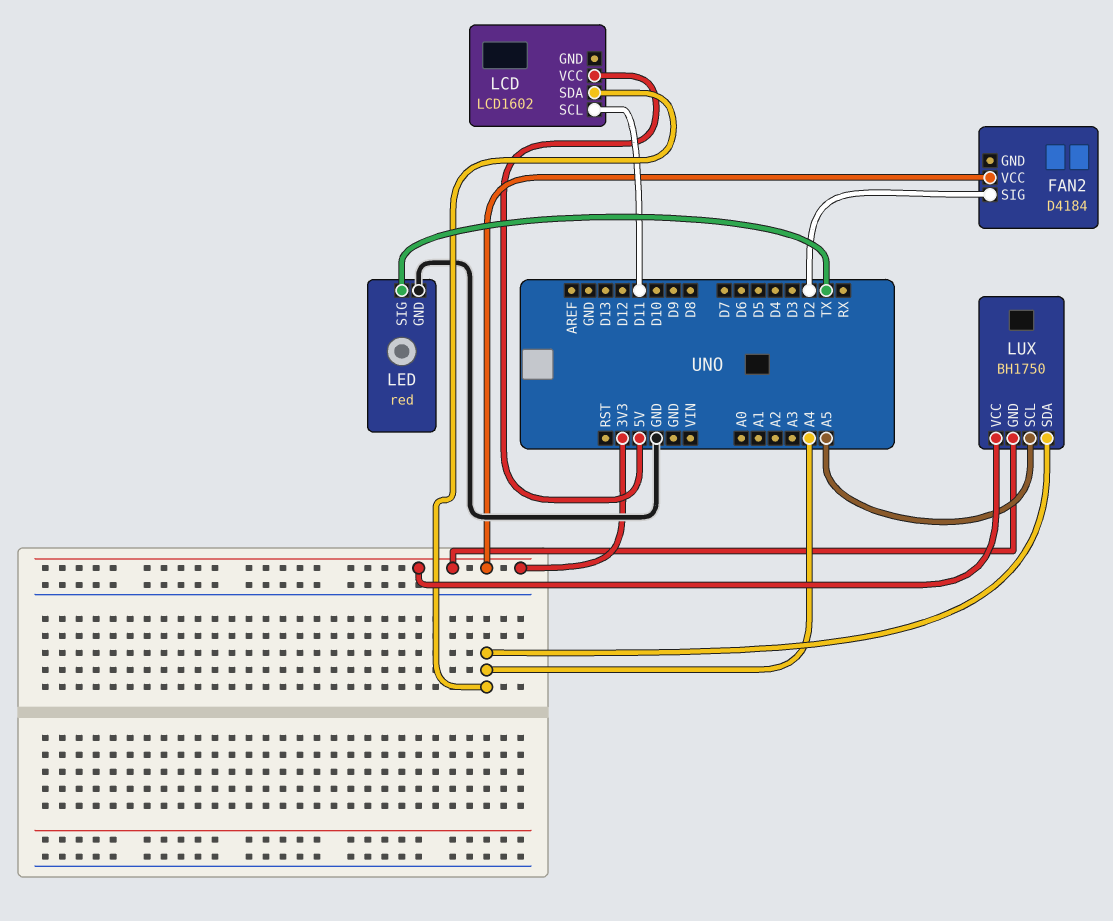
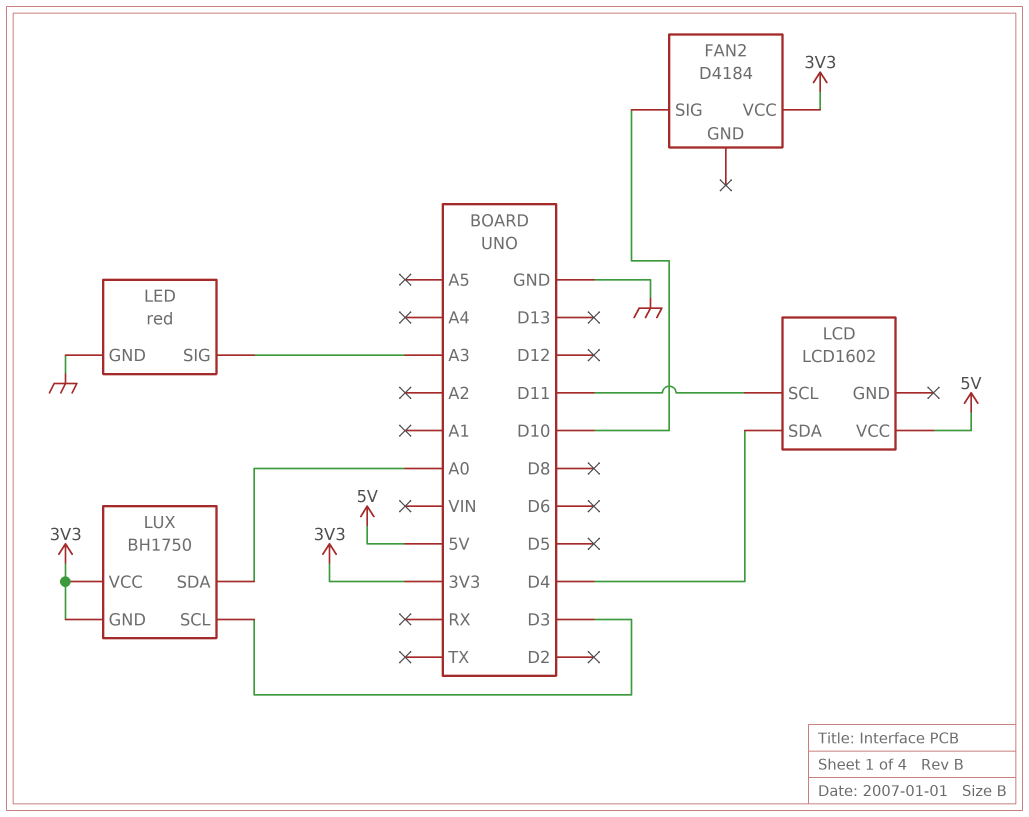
FAN2 pin SIG: D2 -> D10
LCD pin SDA: A4 -> D4
LED pin SIG: TX -> A3
LUX pin SCL: A5 -> D3
LUX pin SDA: A4 -> A0

